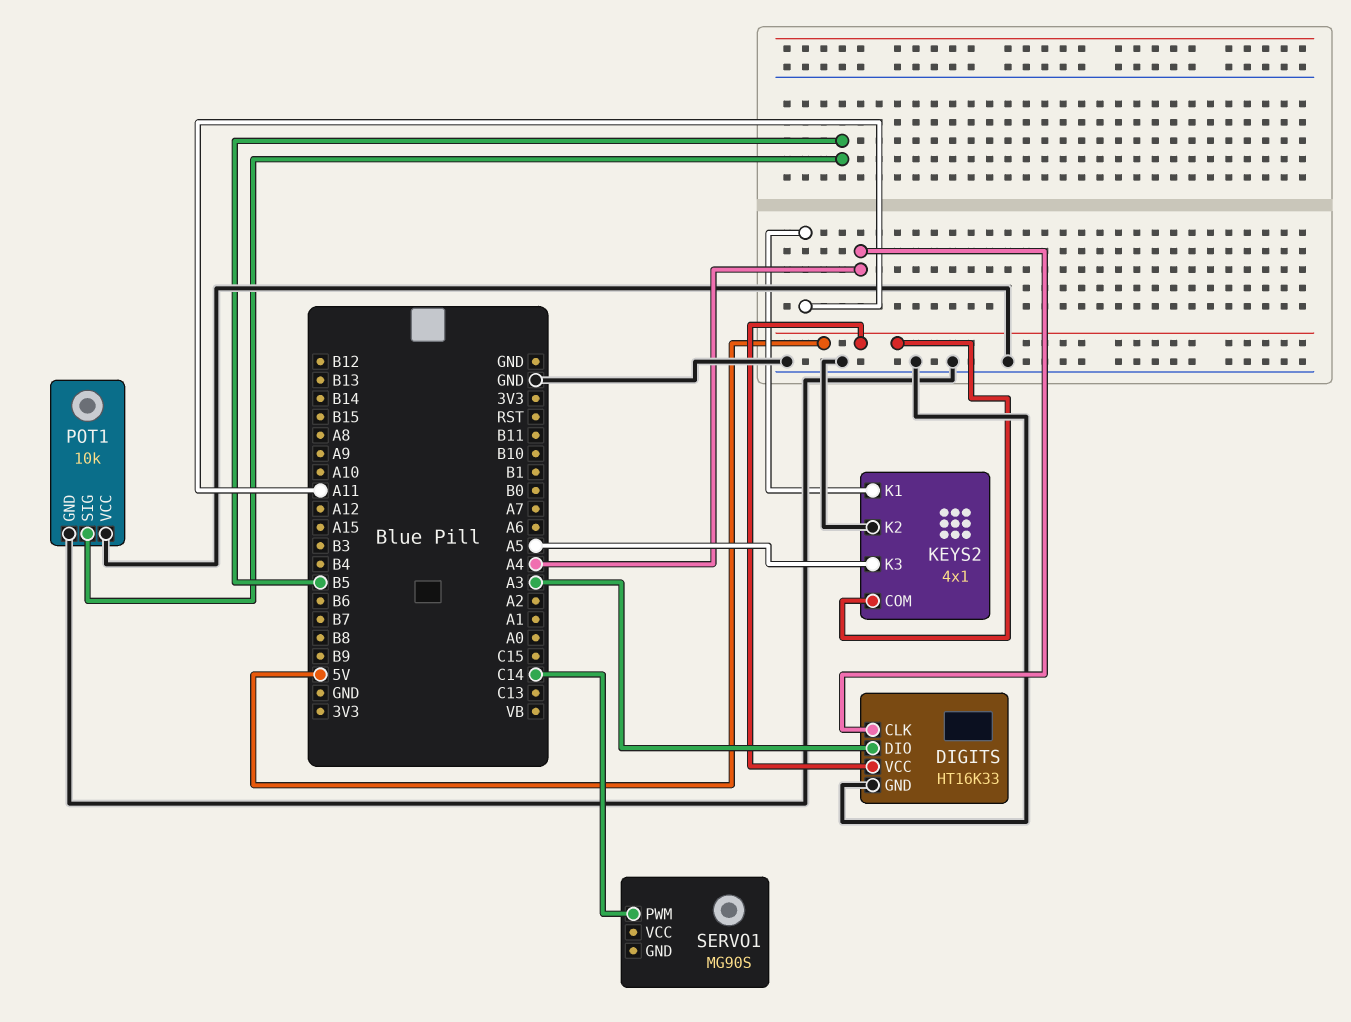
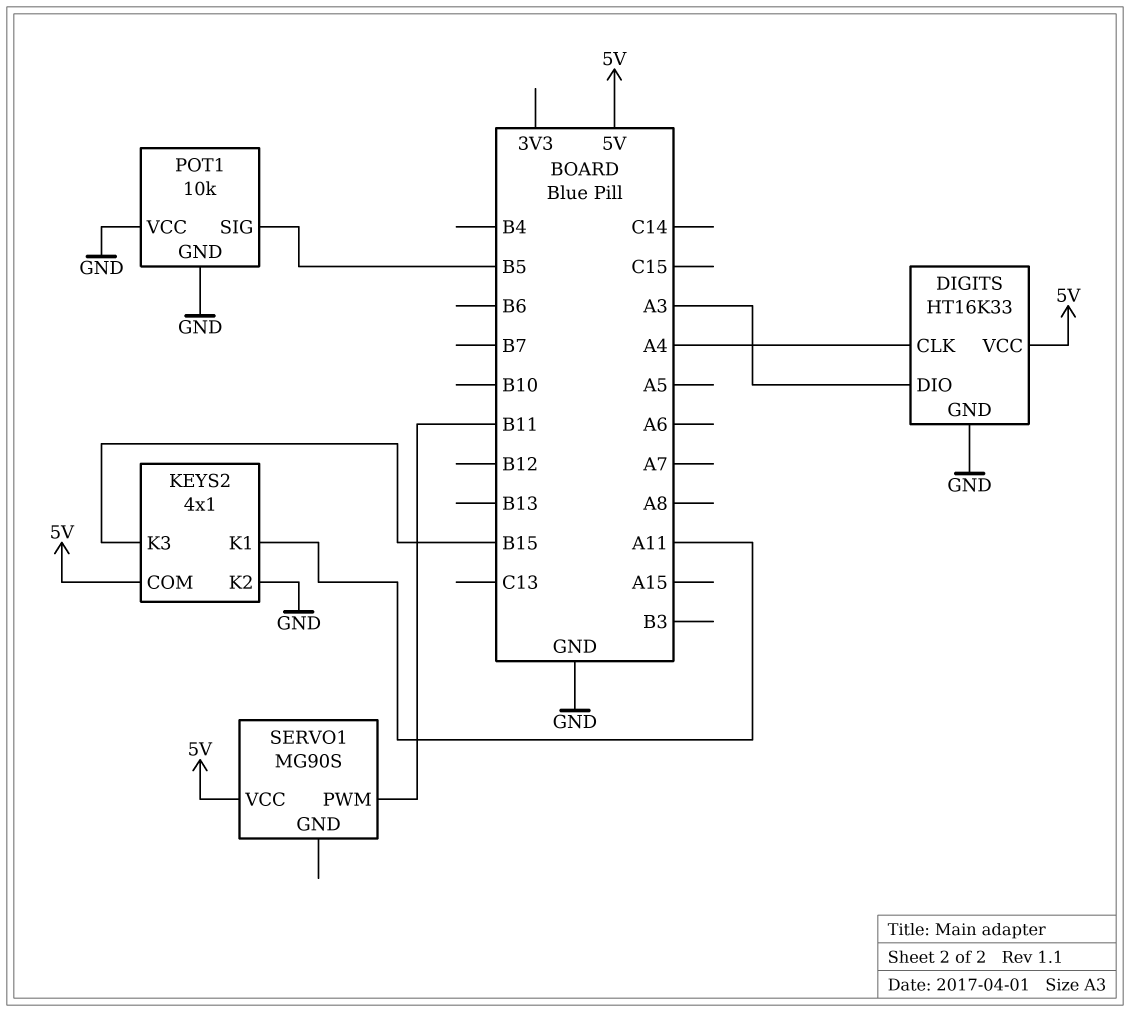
KEYS2 pin K3: A5 -> B15
SERVO1 pin PWM: C14 -> B11
SERVO1 pin VCC: none -> 5V

